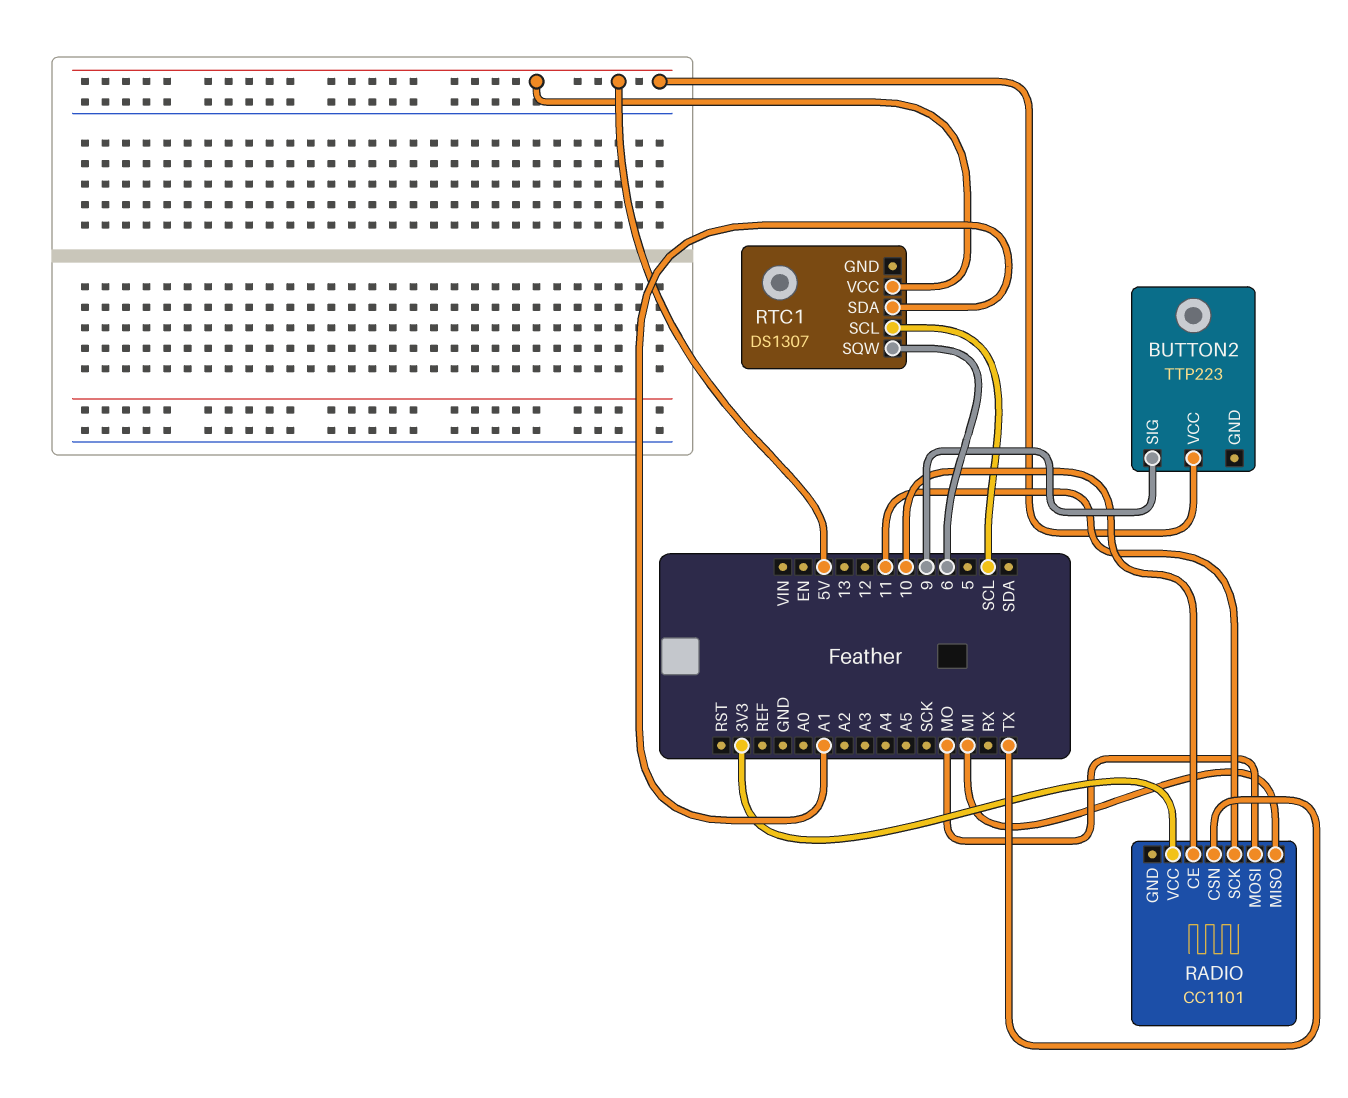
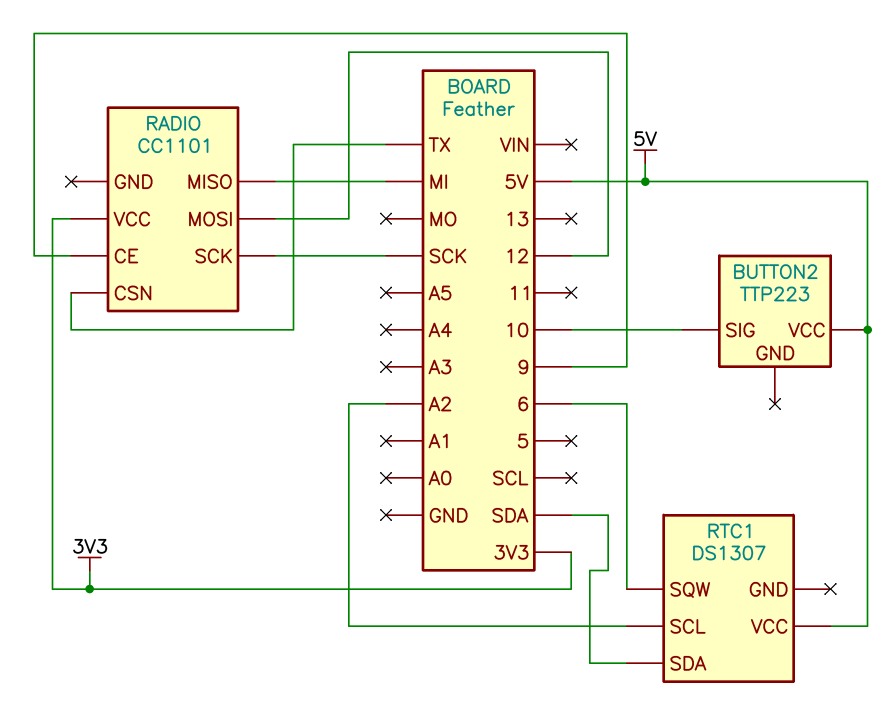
BUTTON2 pin SIG: 9 -> 10
RADIO pin CE: 10 -> 9
RADIO pin MOSI: MO -> 12
RADIO pin SCK: 11 -> SCK
RTC1 pin SCL: SCL -> A2
RTC1 pin SDA: A1 -> SDA

